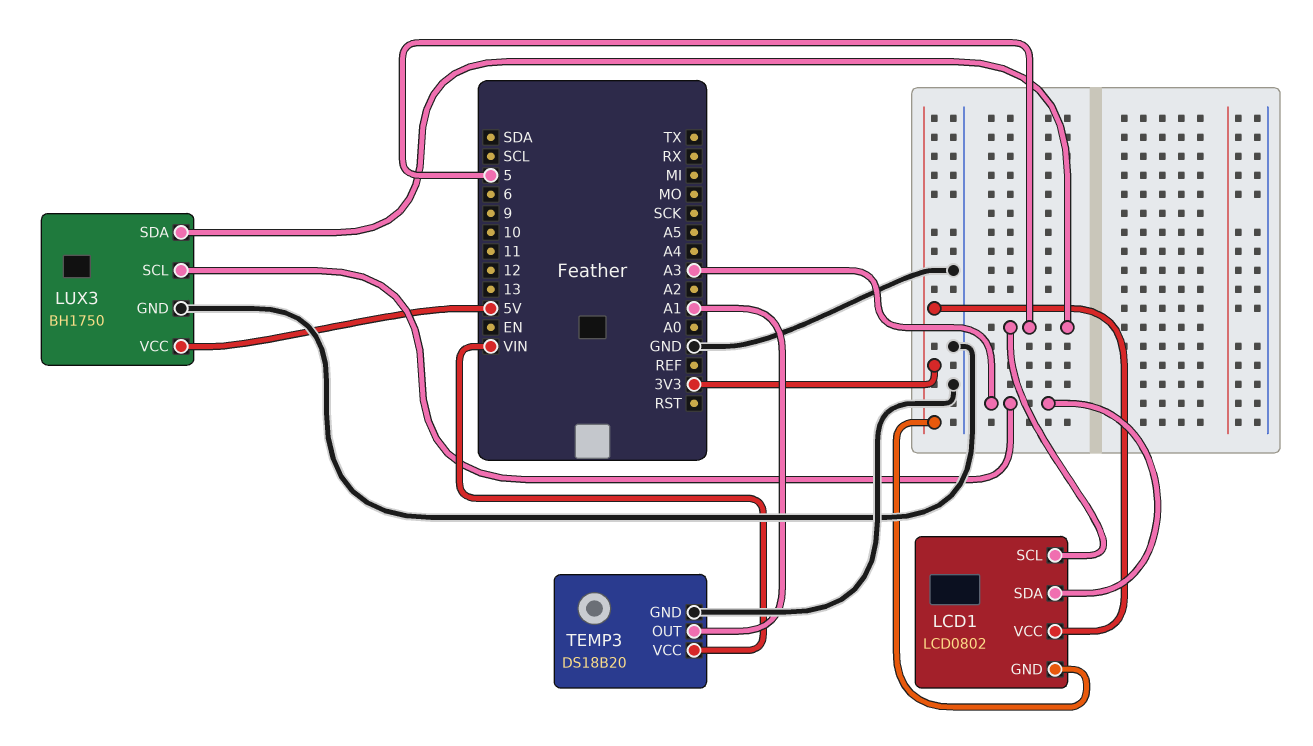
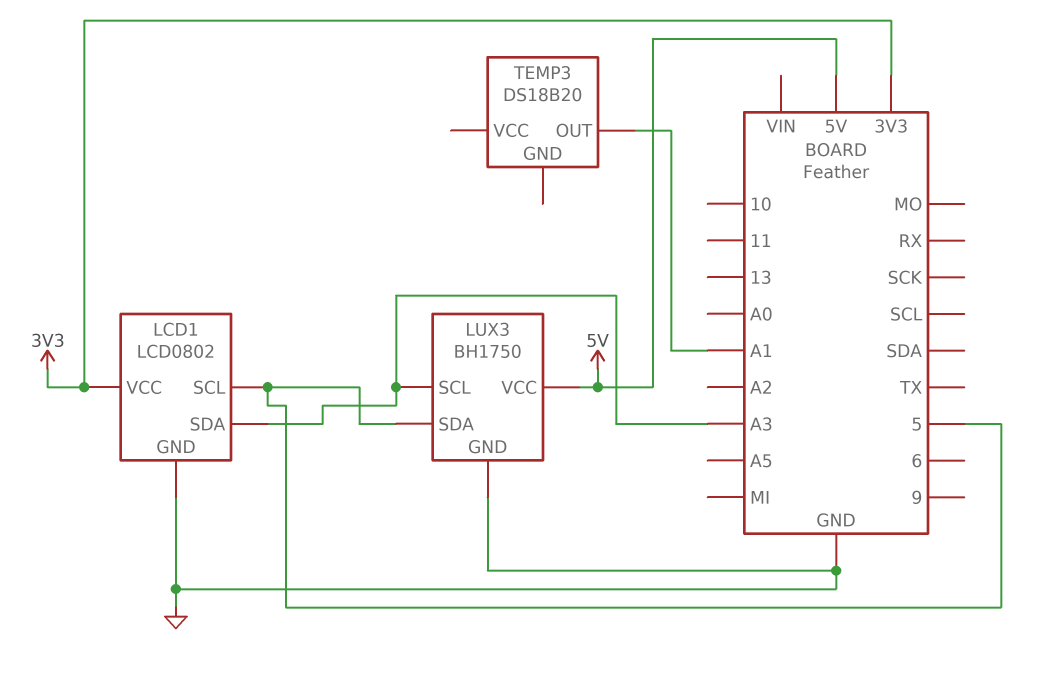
LCD1 pin GND: 3V3 -> GND
TEMP3 pin GND: GND -> none
TEMP3 pin VCC: VIN -> none

